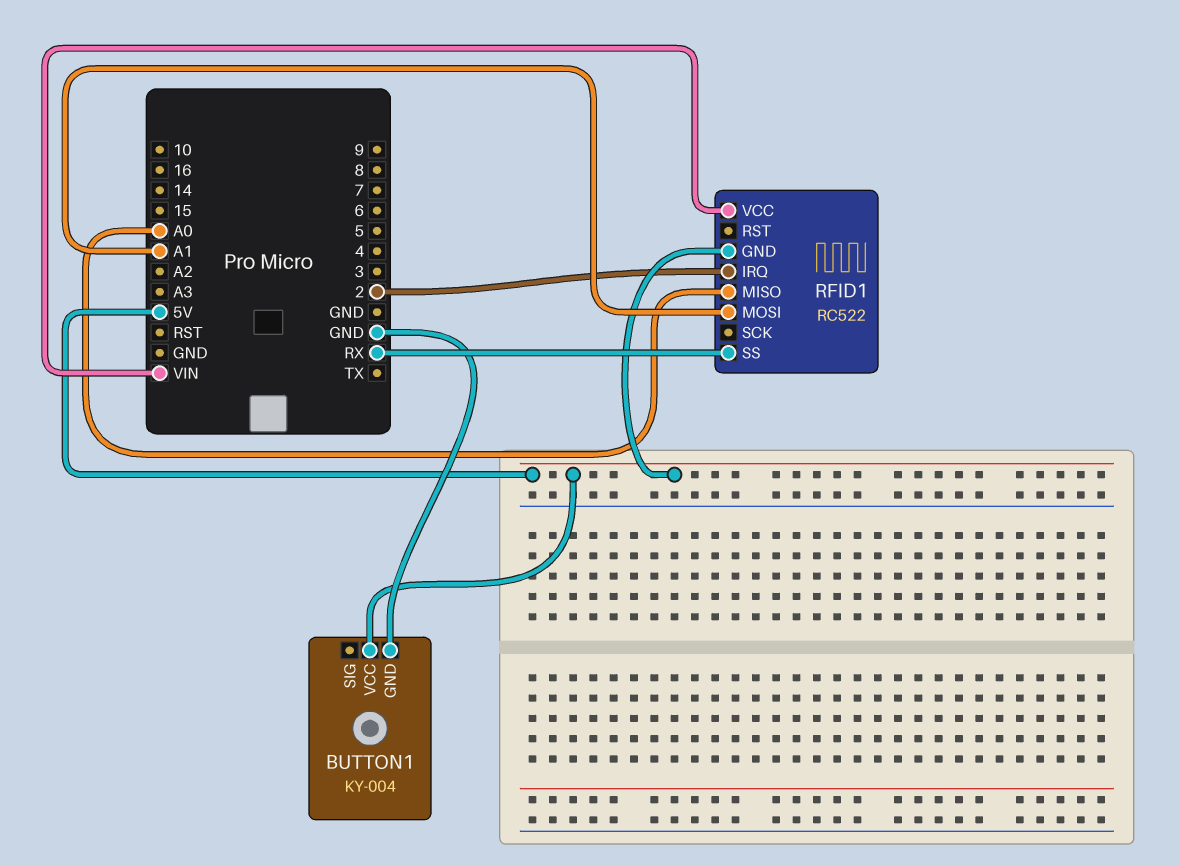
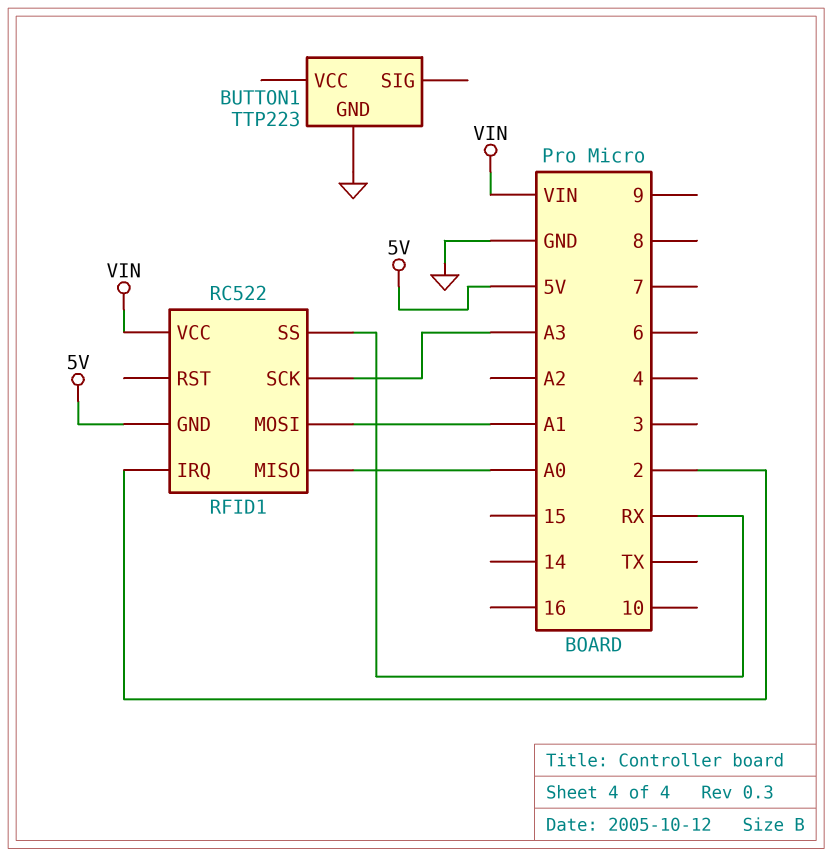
BUTTON1: KY-004 -> TTP223
BUTTON1 pin VCC: 5V -> none
RFID1 pin SCK: none -> A3

